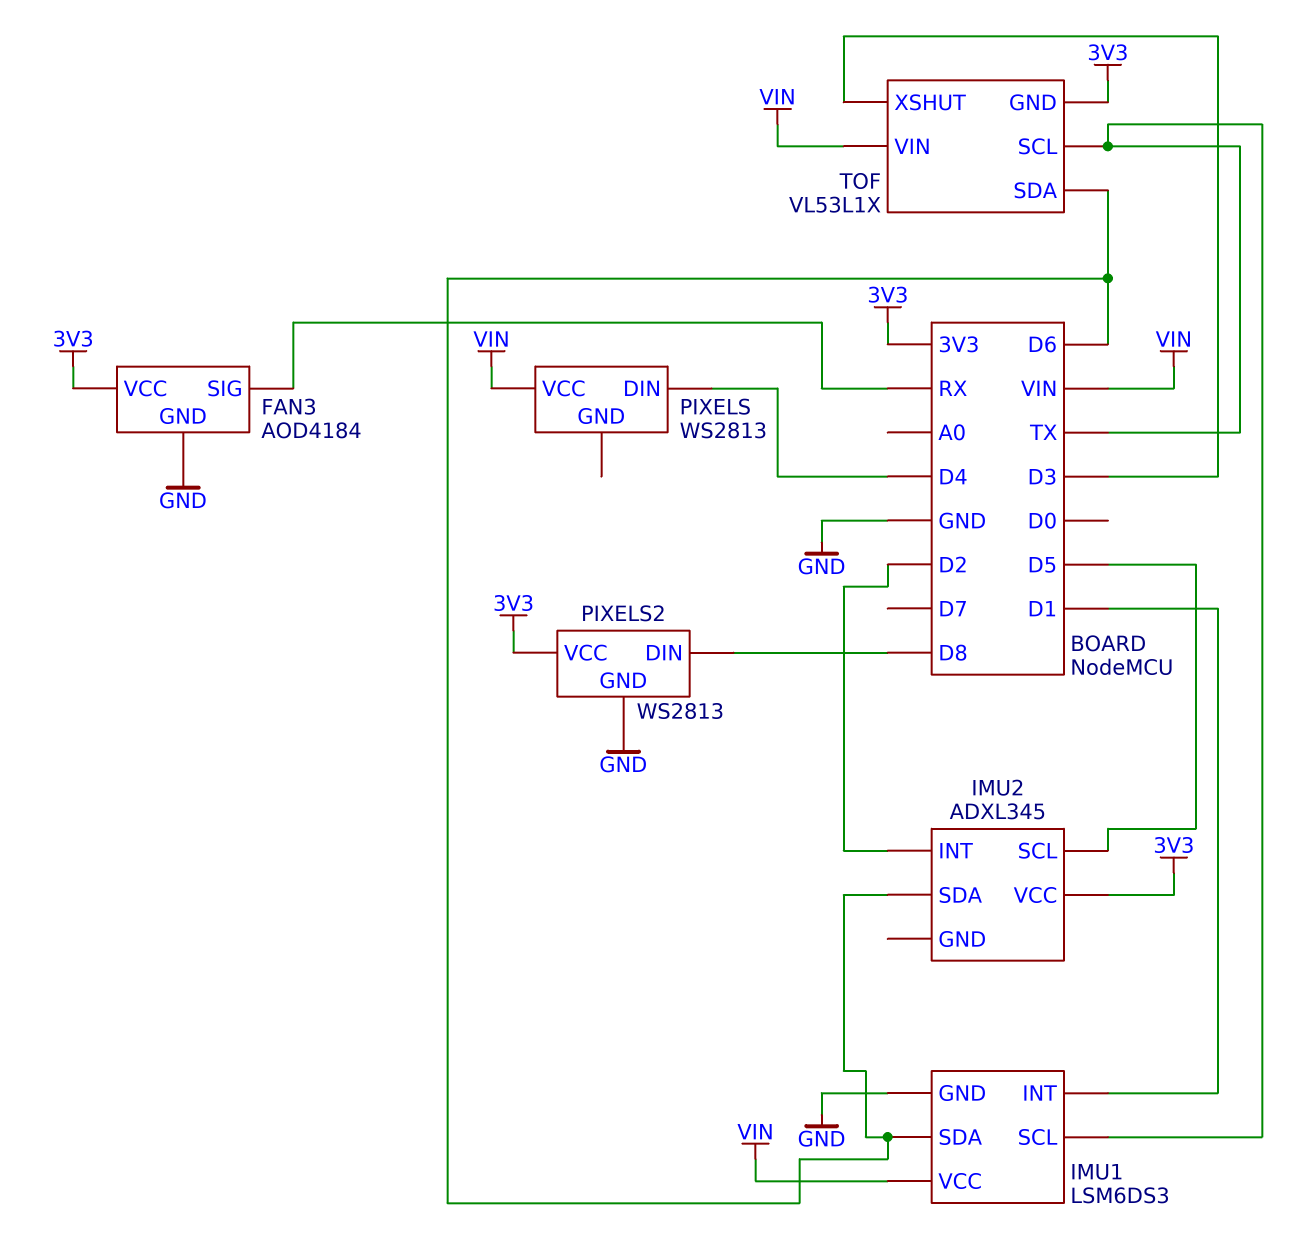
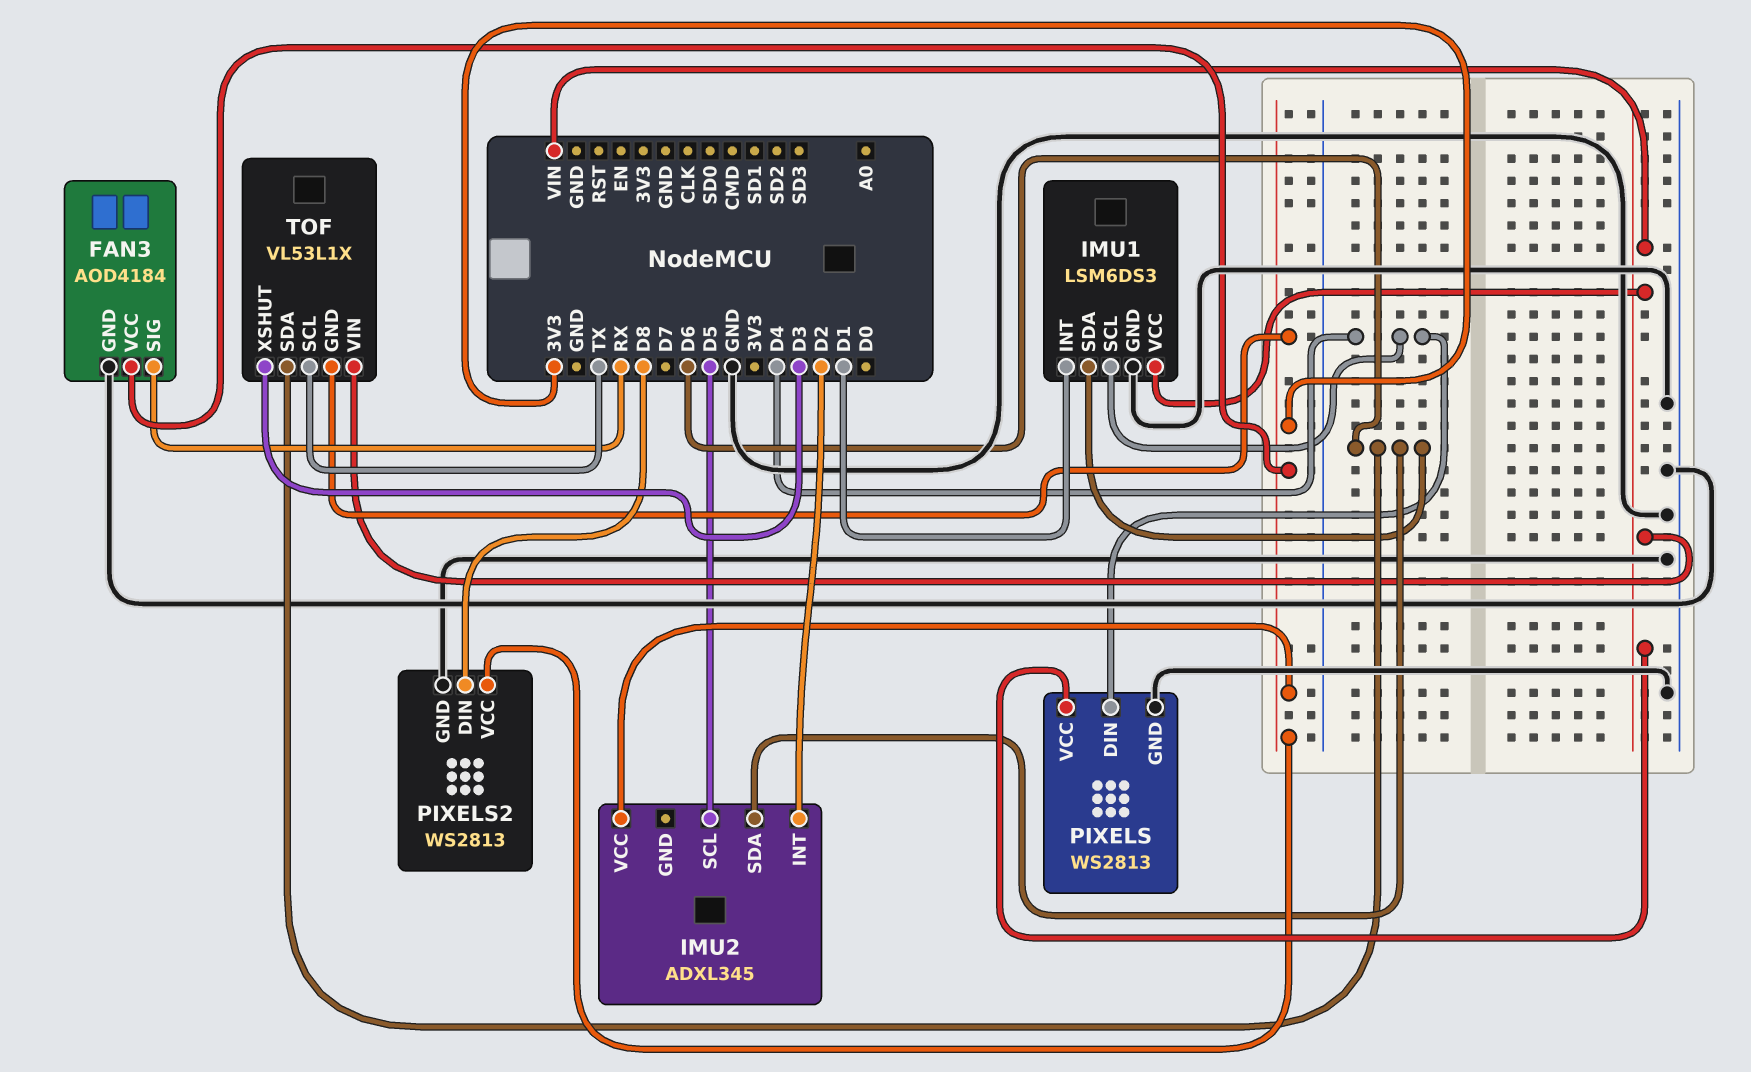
IMU1 pin SCL: TX -> D4
PIXELS pin GND: none -> GND

